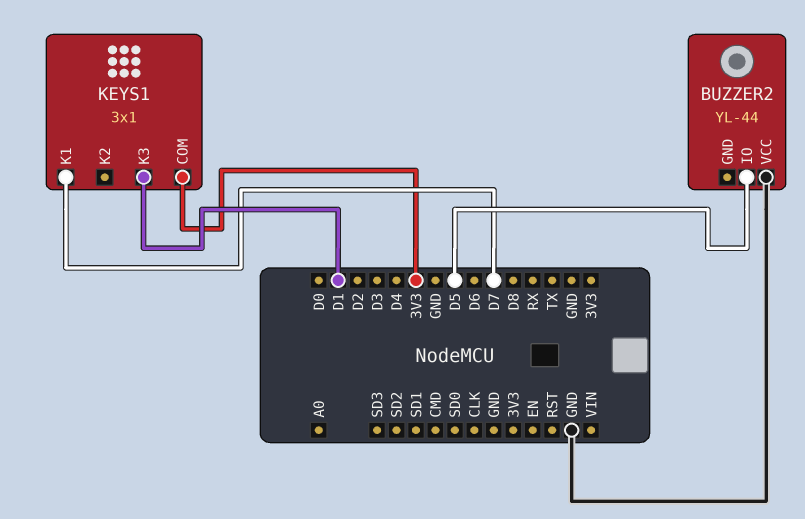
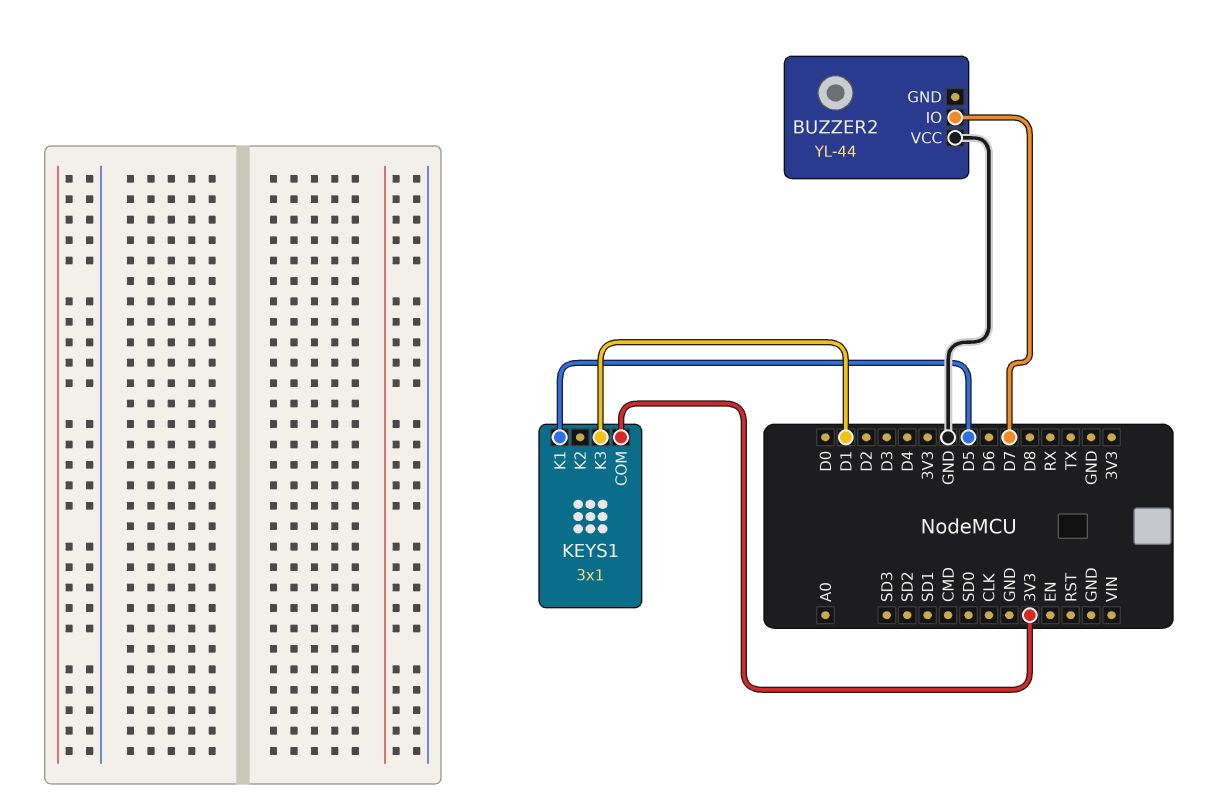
BUZZER2 pin IO: D5 -> D7
KEYS1 pin K1: D7 -> D5

